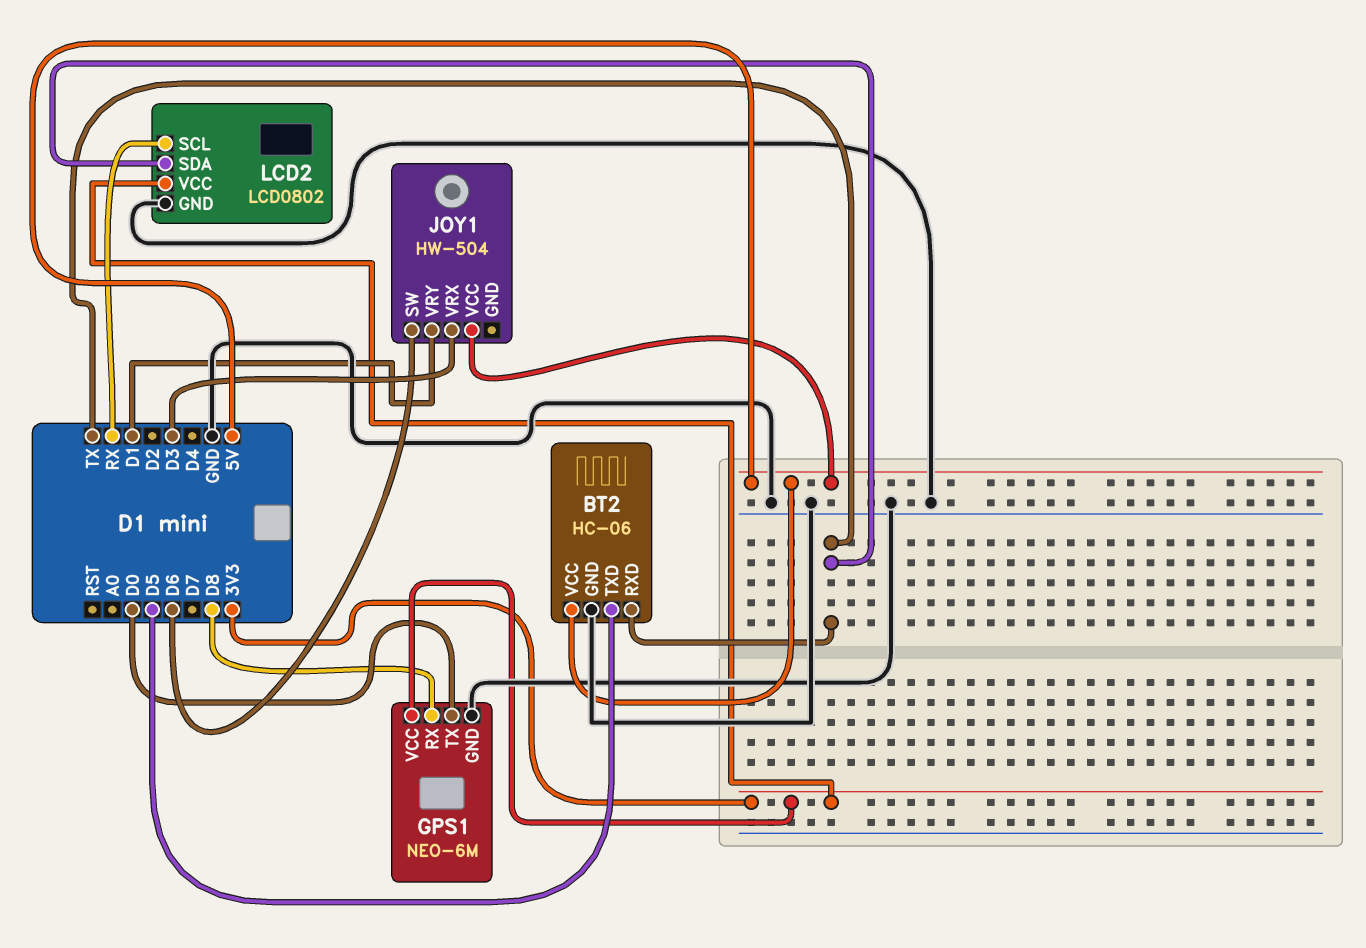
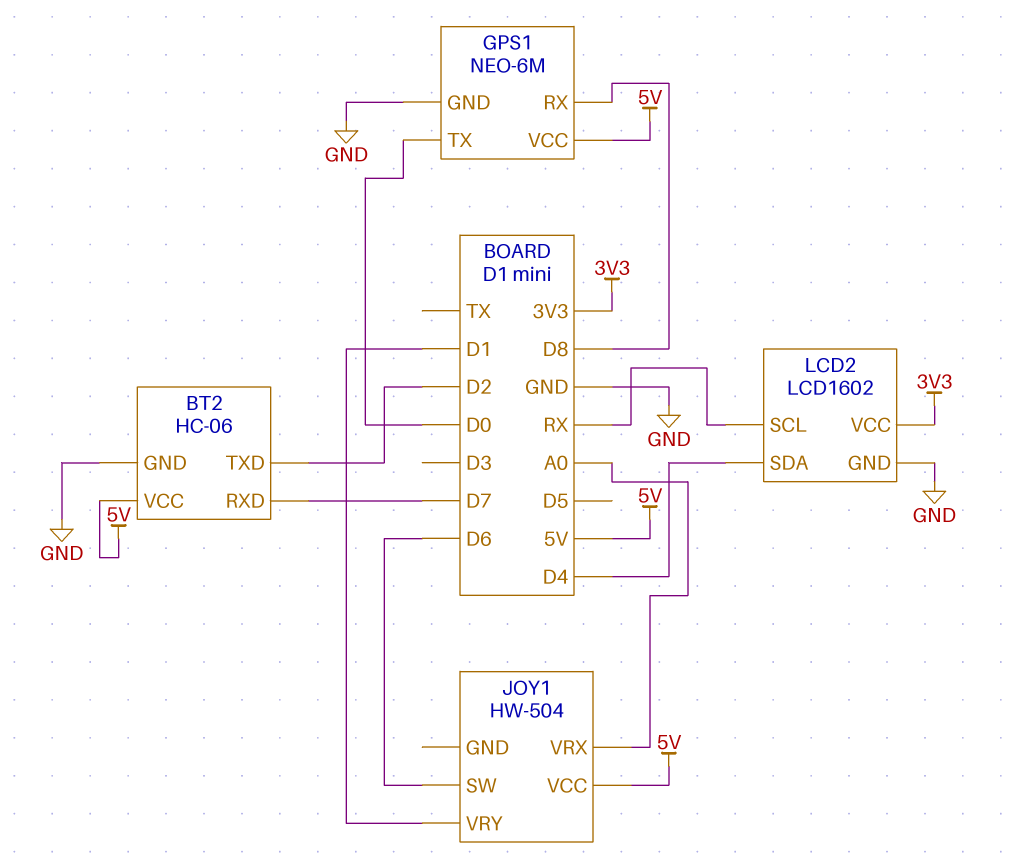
BT2 pin RXD: TX -> D7
BT2 pin TXD: D5 -> D2
GPS1 pin VCC: 3V3 -> 5V
JOY1 pin VRX: D3 -> A0
LCD2: LCD0802 -> LCD1602
LCD2 pin SDA: TX -> D4

